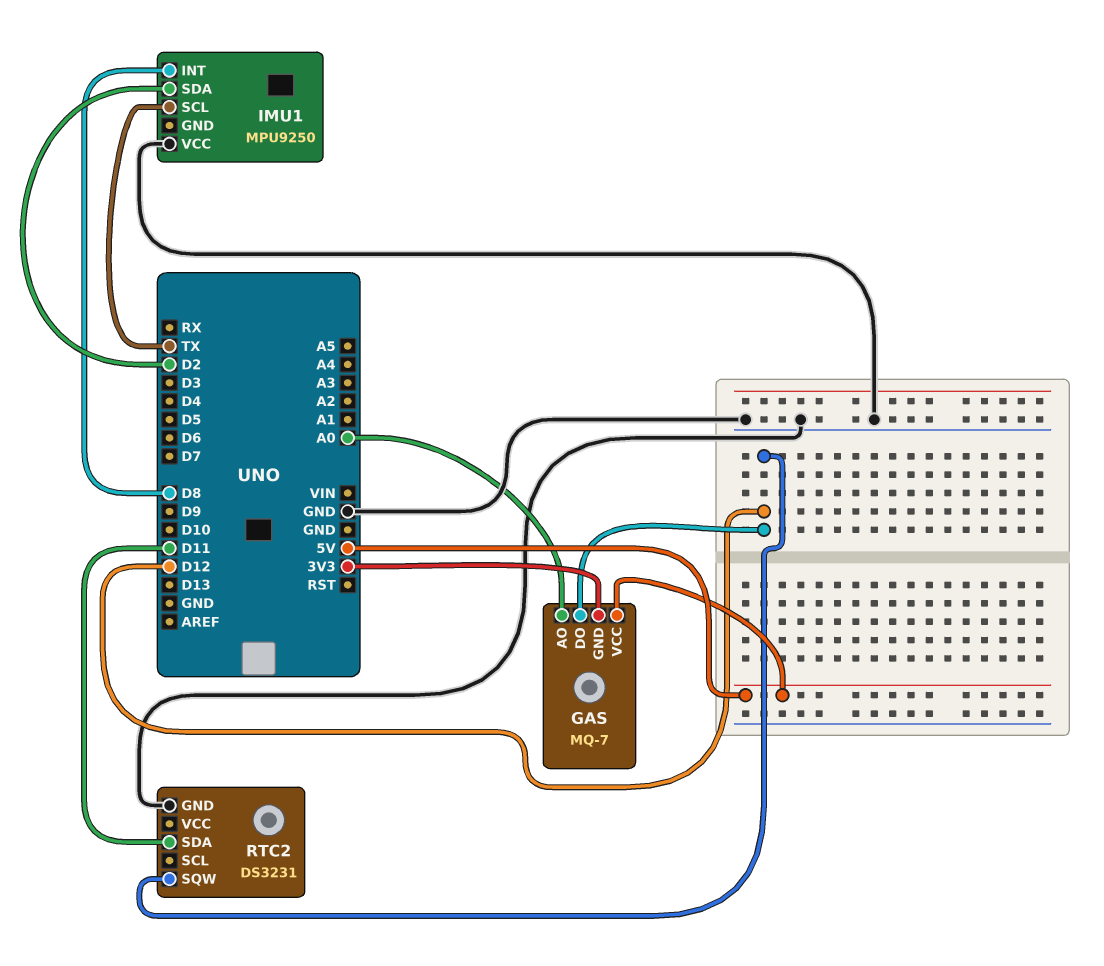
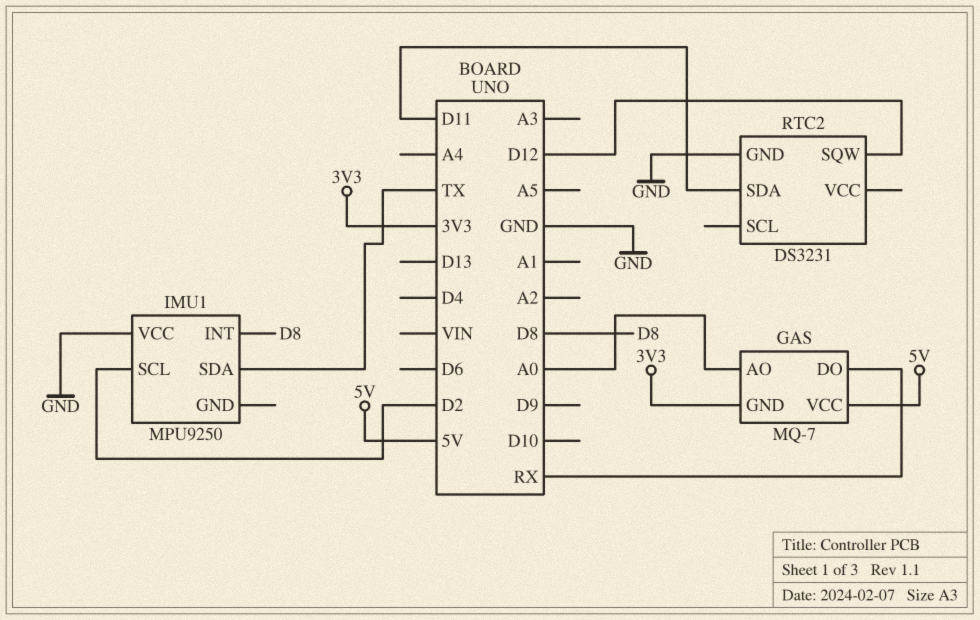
GAS pin DO: D12 -> RX
IMU1 pin SCL: TX -> D2
IMU1 pin SDA: D2 -> TX

